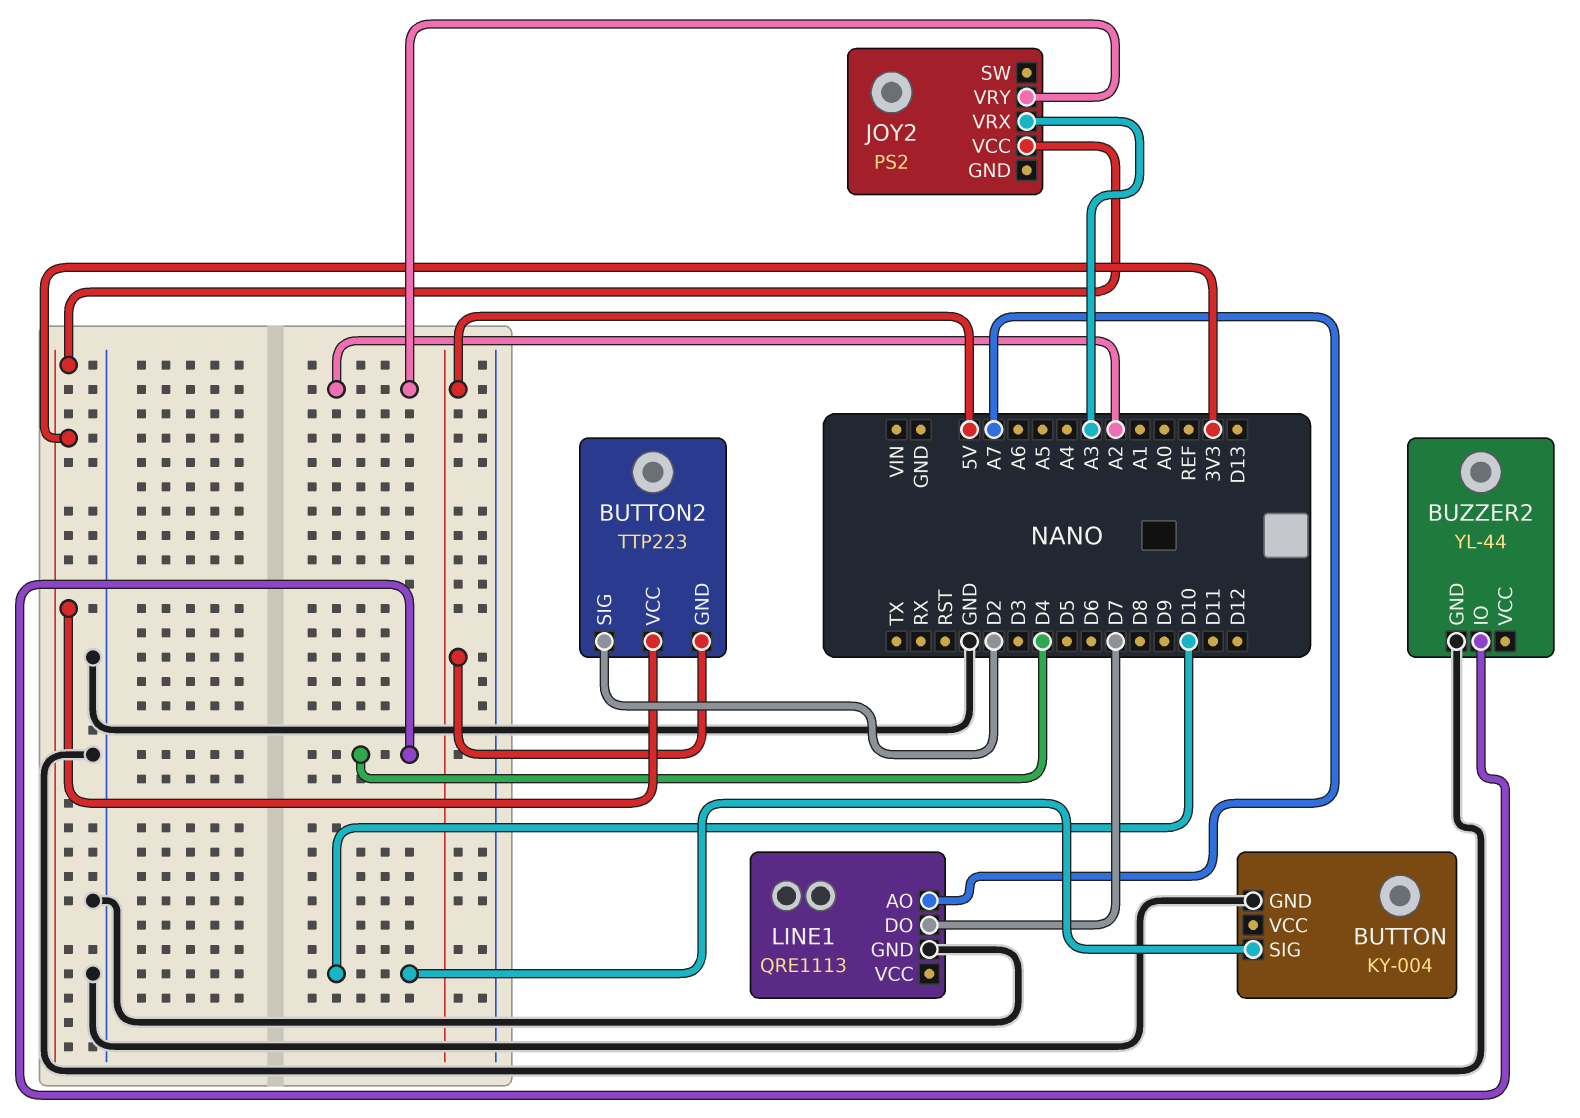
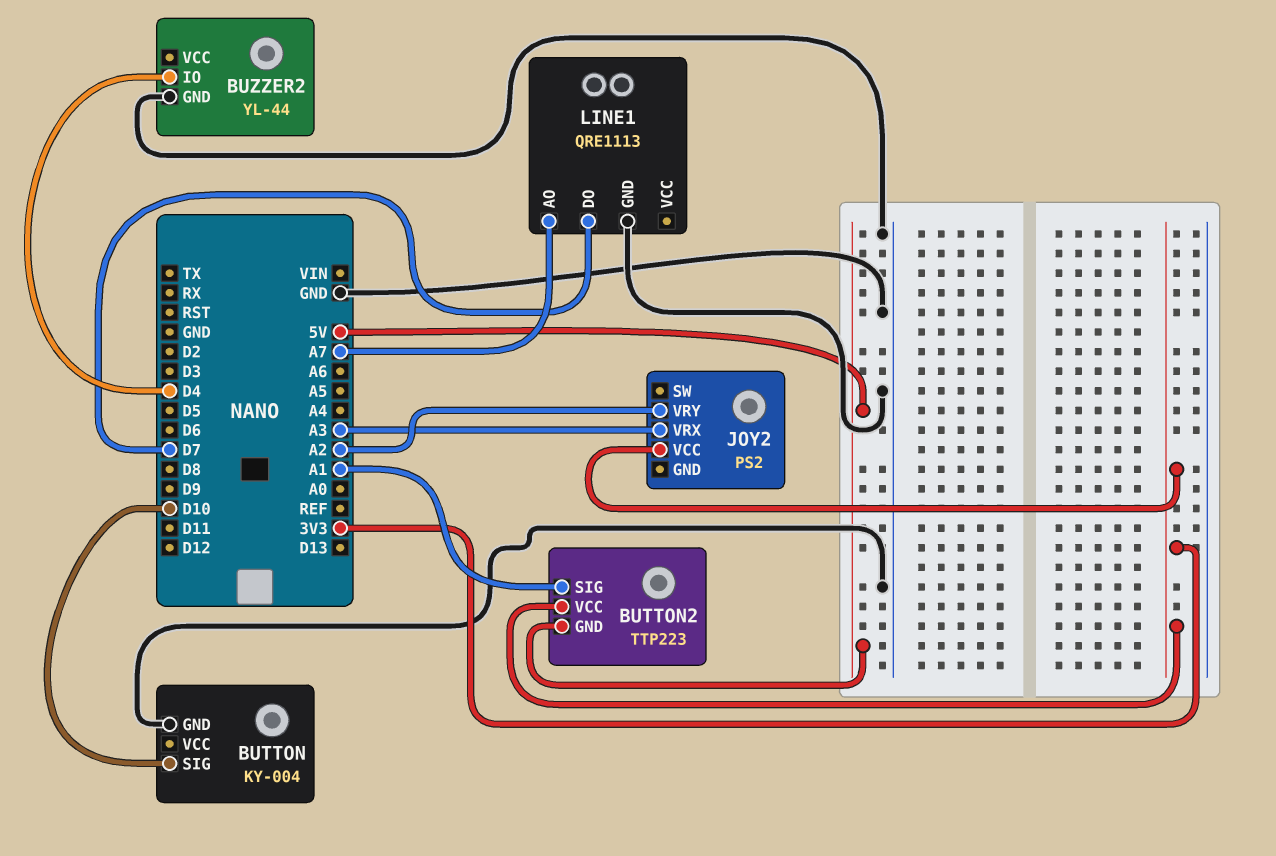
BUTTON2 pin SIG: D2 -> A1

